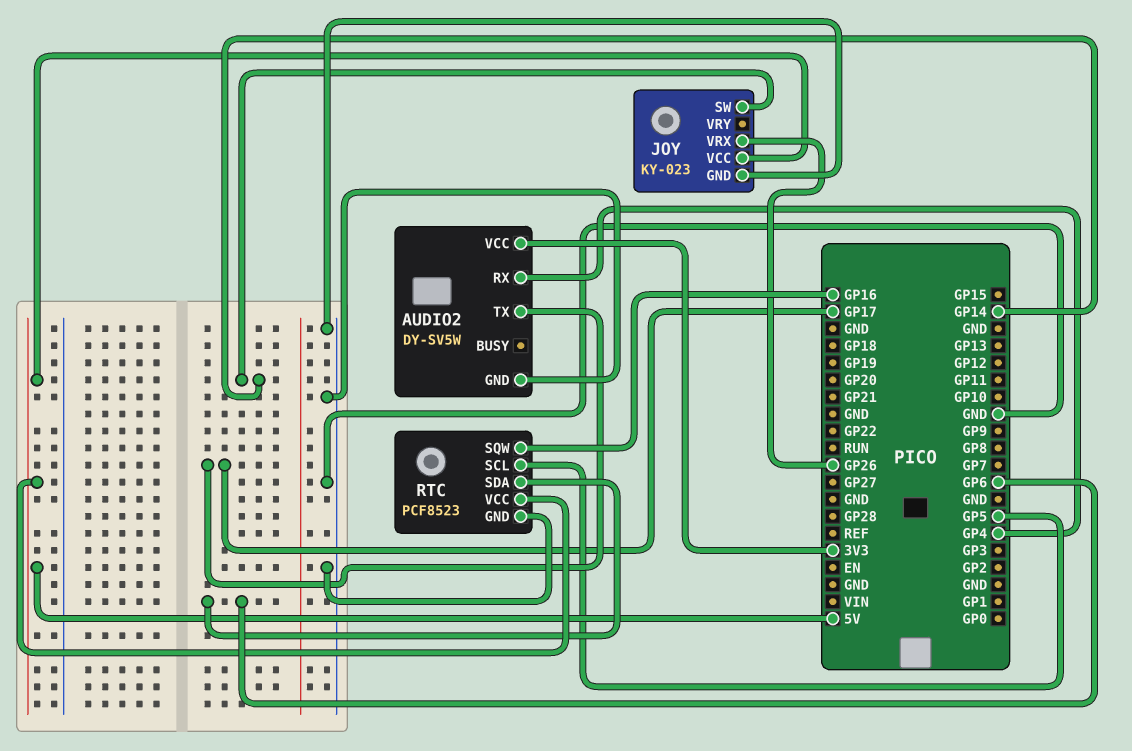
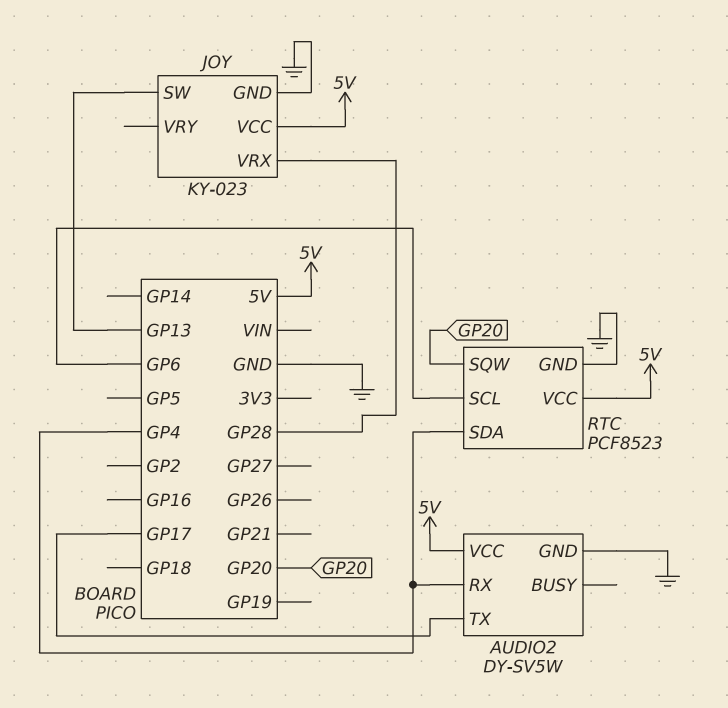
AUDIO2 pin VCC: 3V3 -> 5V
JOY pin SW: GP14 -> GP13
JOY pin VRX: GP26 -> GP28
RTC pin SCL: GP5 -> GP6
RTC pin SDA: GP6 -> GP4
RTC pin SQW: GP16 -> GP20

